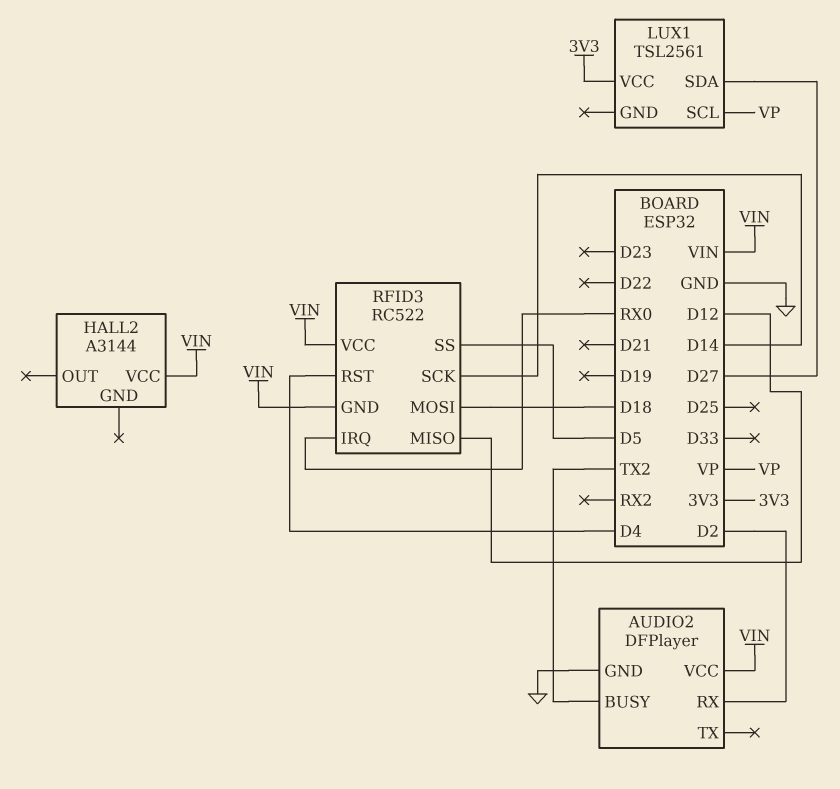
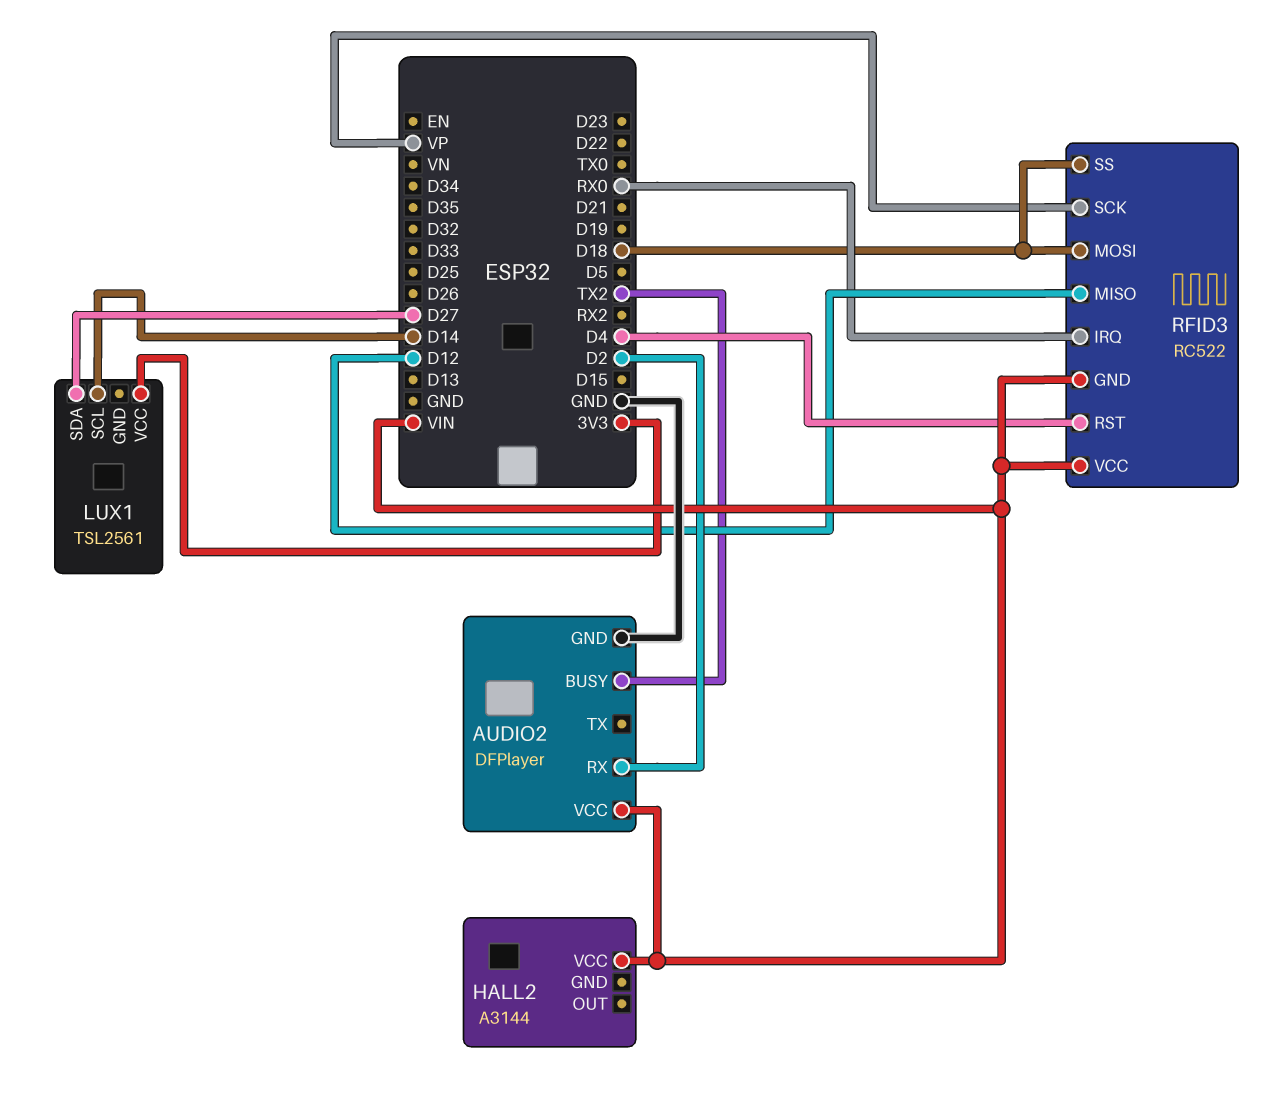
LUX1 pin SCL: VP -> D14
RFID3 pin SCK: D14 -> VP
RFID3 pin SS: D5 -> D18

